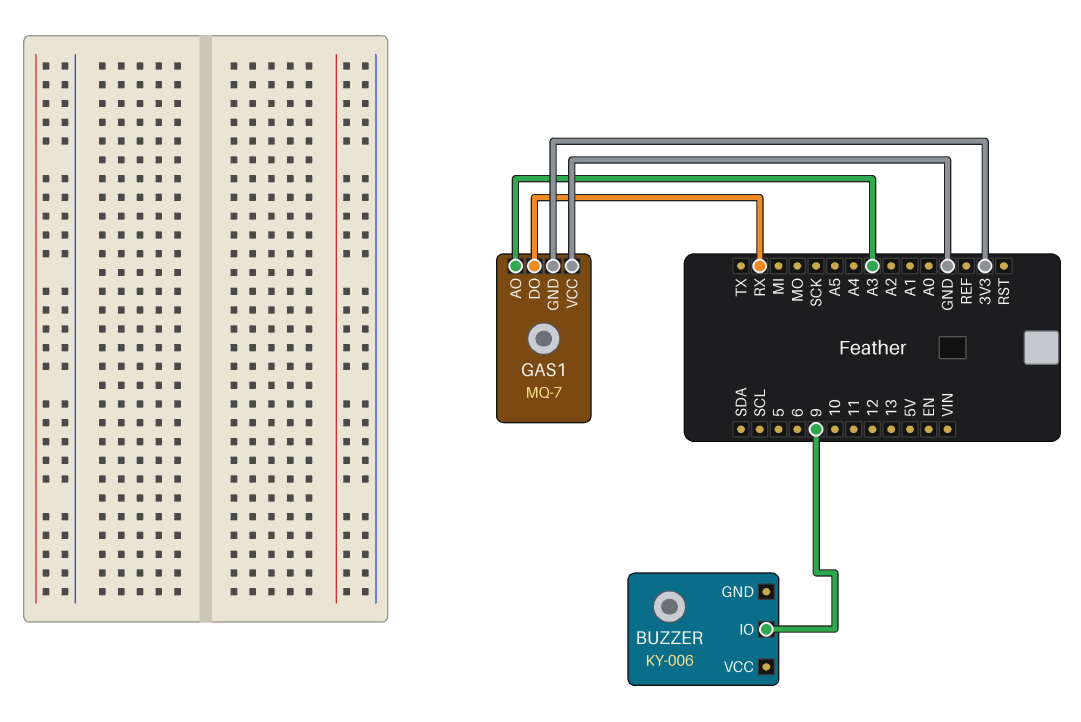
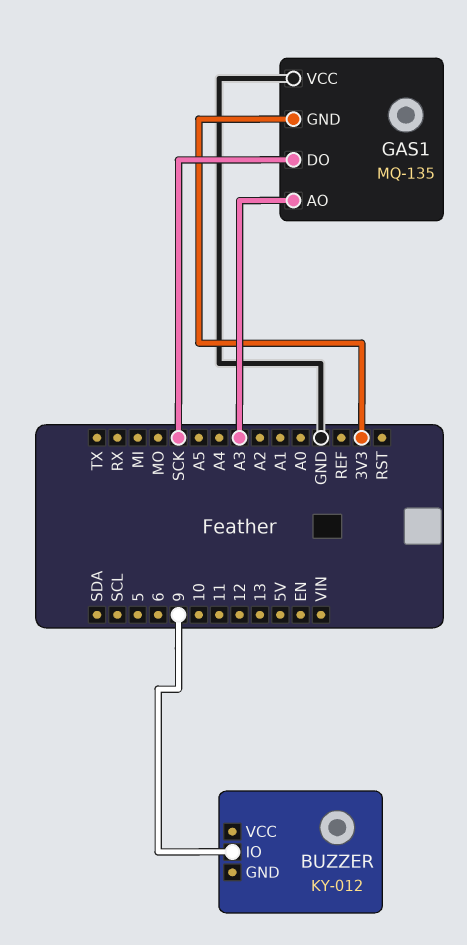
BUZZER: KY-006 -> KY-012
GAS1: MQ-7 -> MQ-135
GAS1 pin DO: RX -> SCK

